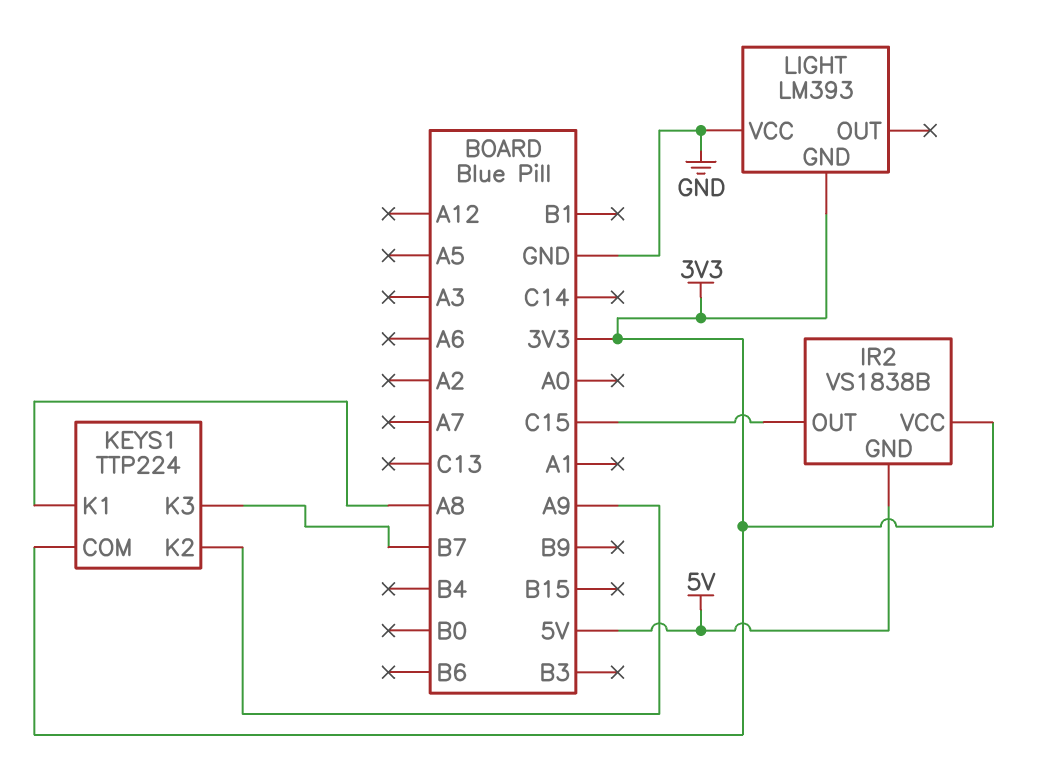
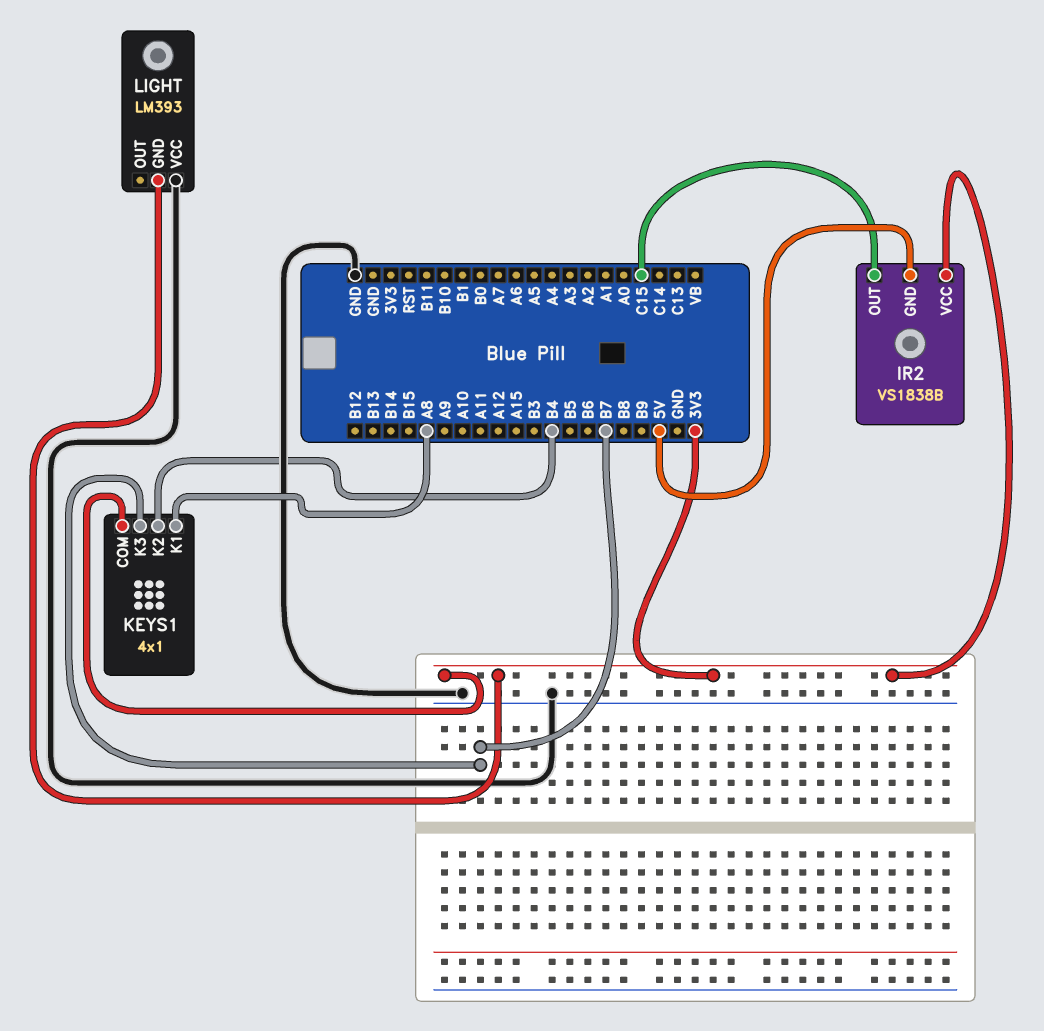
KEYS1: TTP224 -> 4x1
KEYS1 pin K2: A9 -> B4

